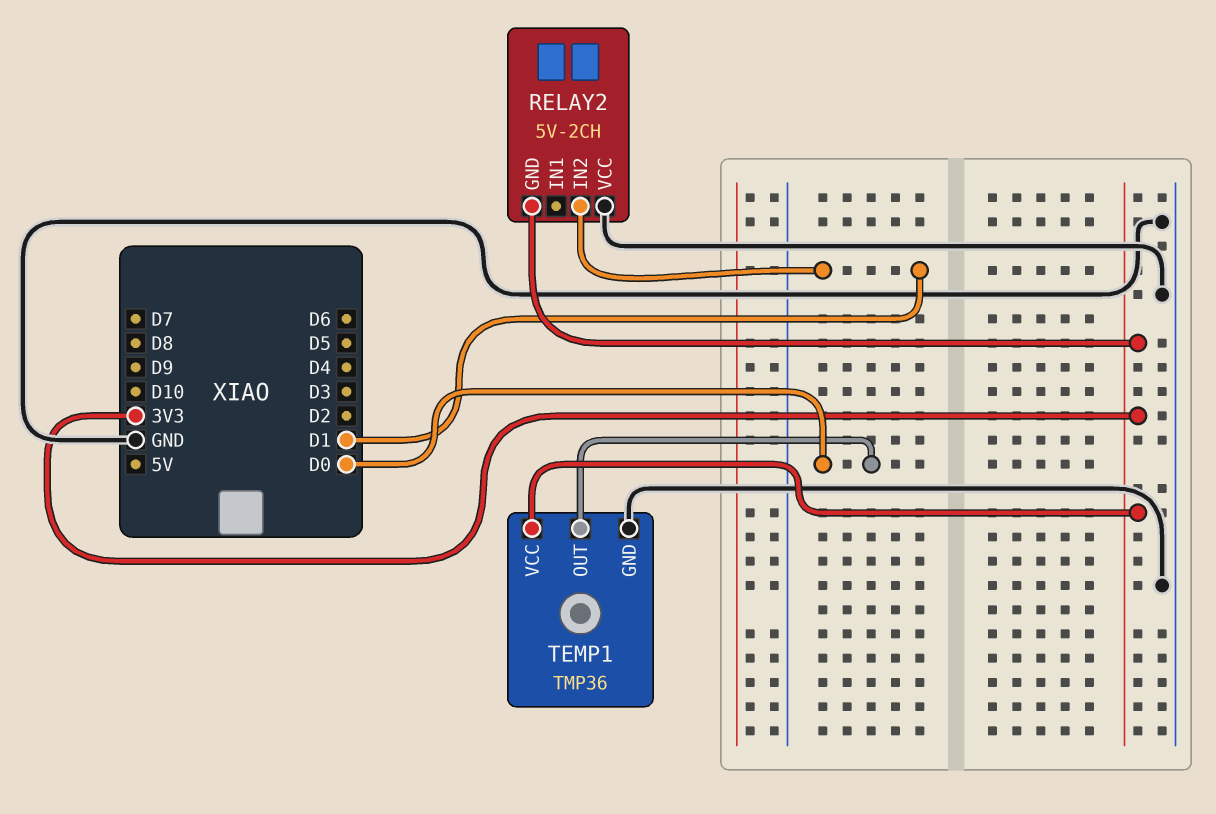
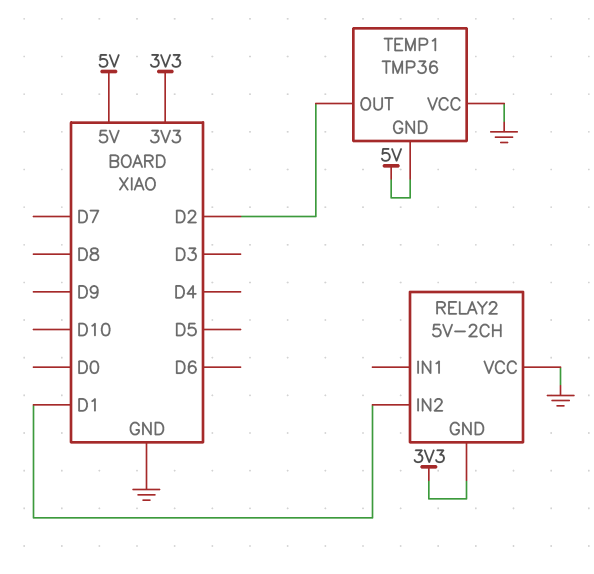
TEMP1 pin GND: GND -> 5V
TEMP1 pin OUT: D0 -> D2
TEMP1 pin VCC: 3V3 -> GND

